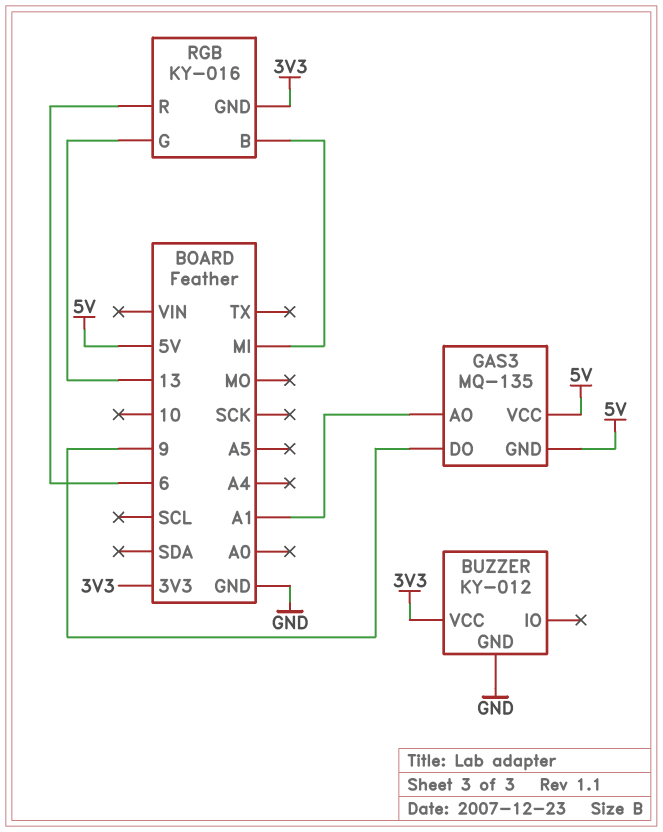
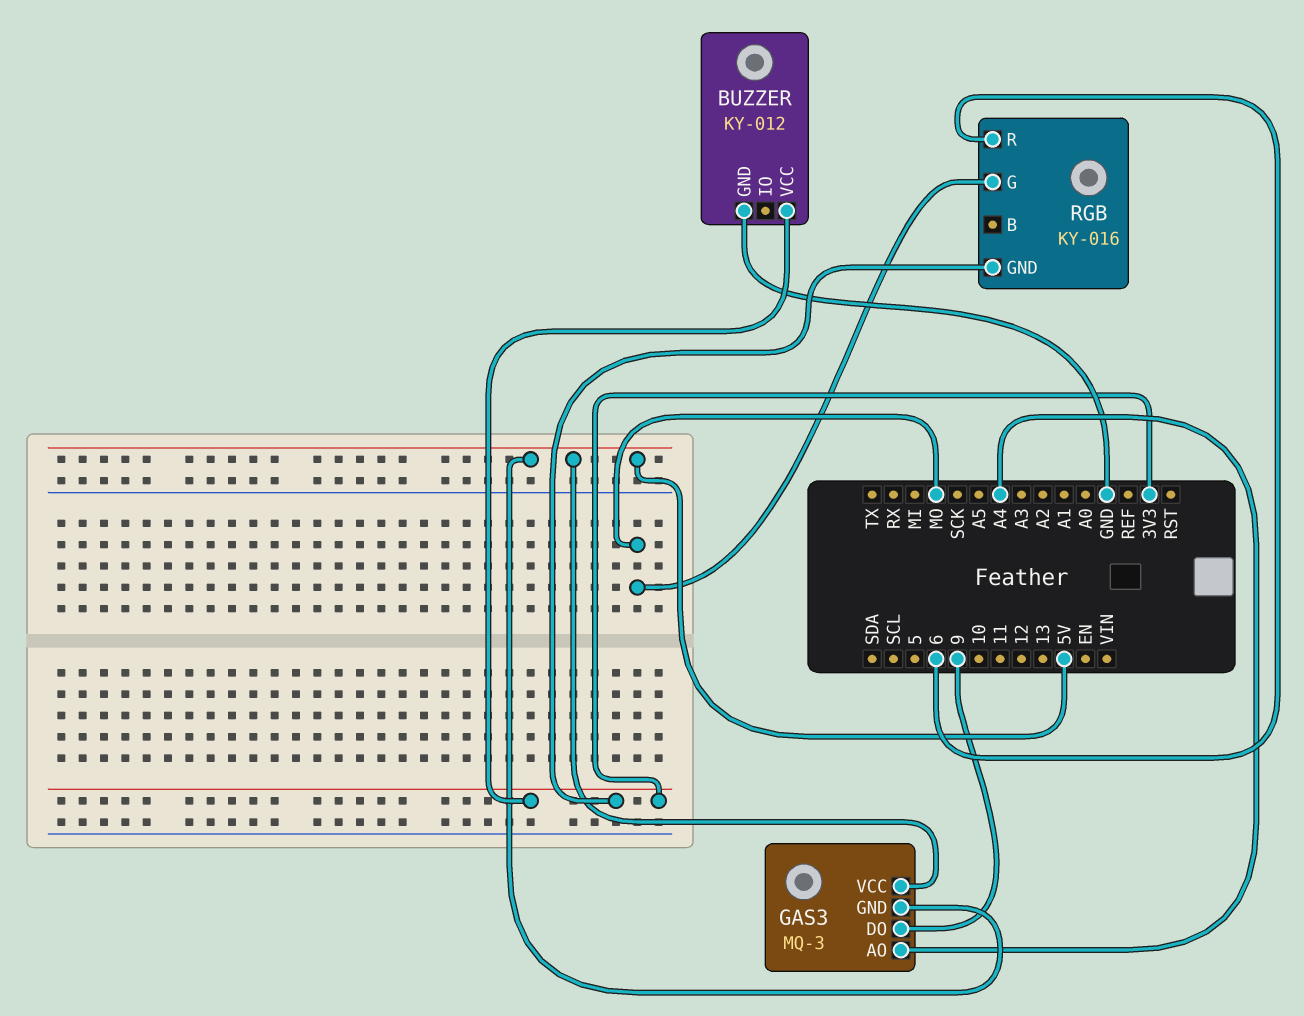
GAS3: MQ-135 -> MQ-3
GAS3 pin AO: A1 -> A4
RGB pin B: MI -> none
RGB pin G: 13 -> MO

